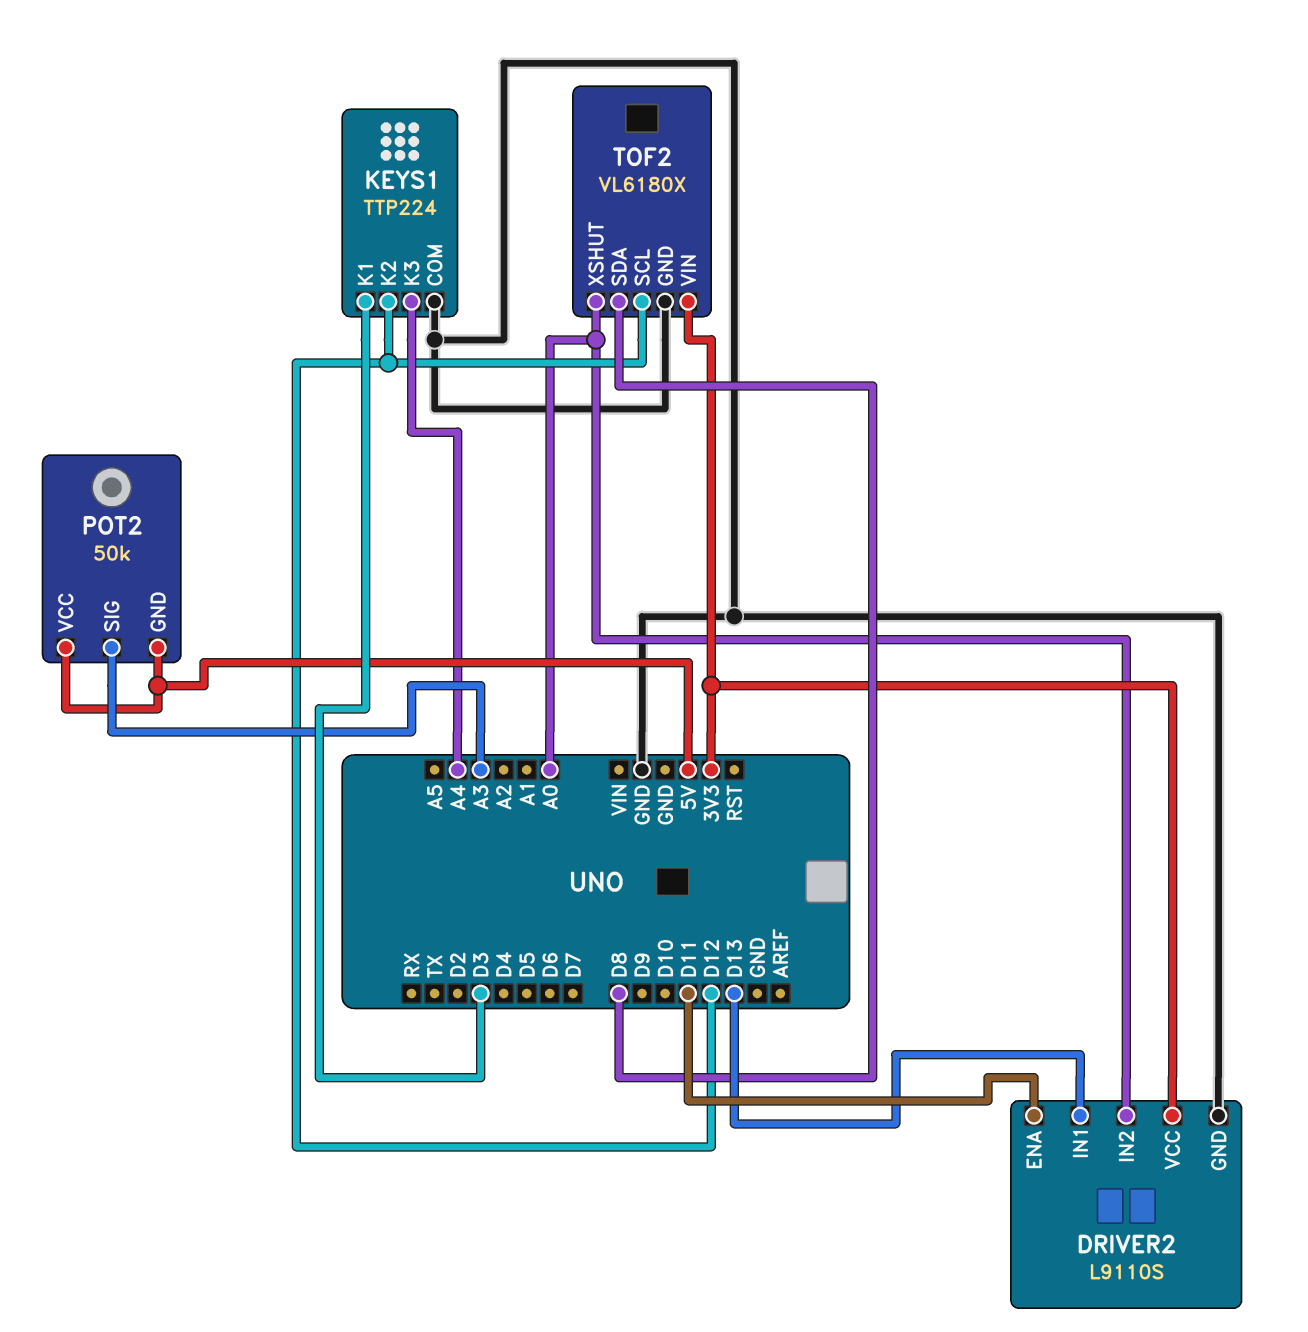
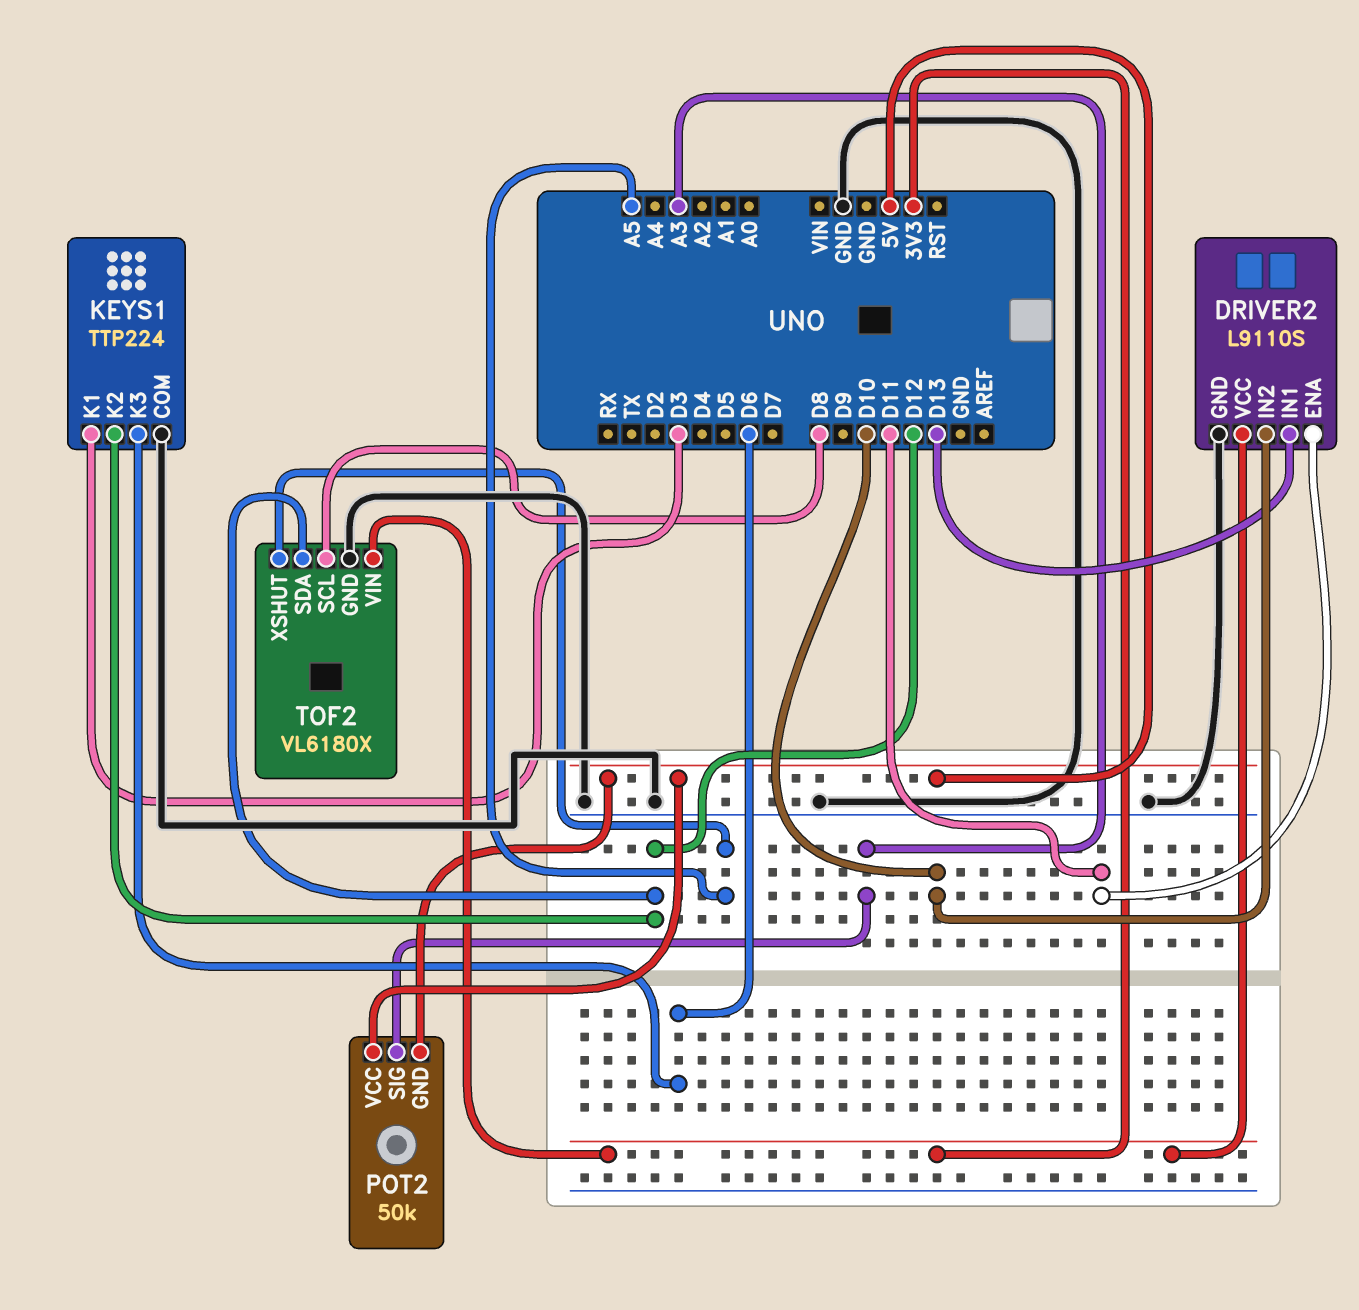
DRIVER2 pin IN2: A0 -> D10
KEYS1 pin K3: A4 -> D6
TOF2 pin SCL: D12 -> D8
TOF2 pin SDA: D8 -> D12
TOF2 pin XSHUT: A0 -> A5

